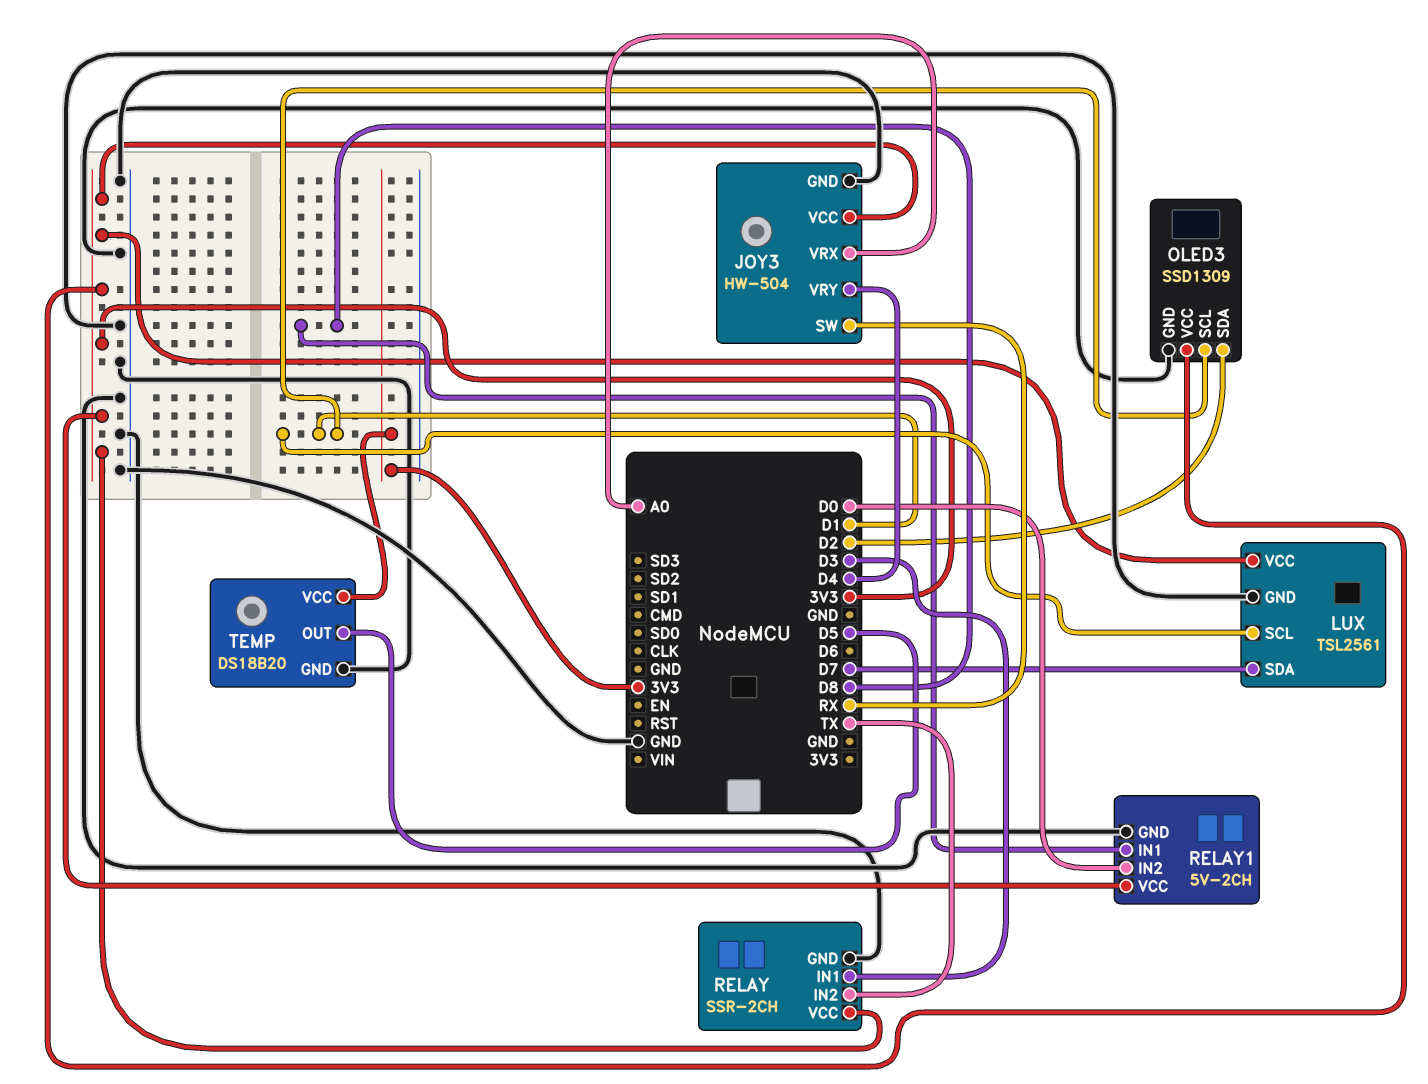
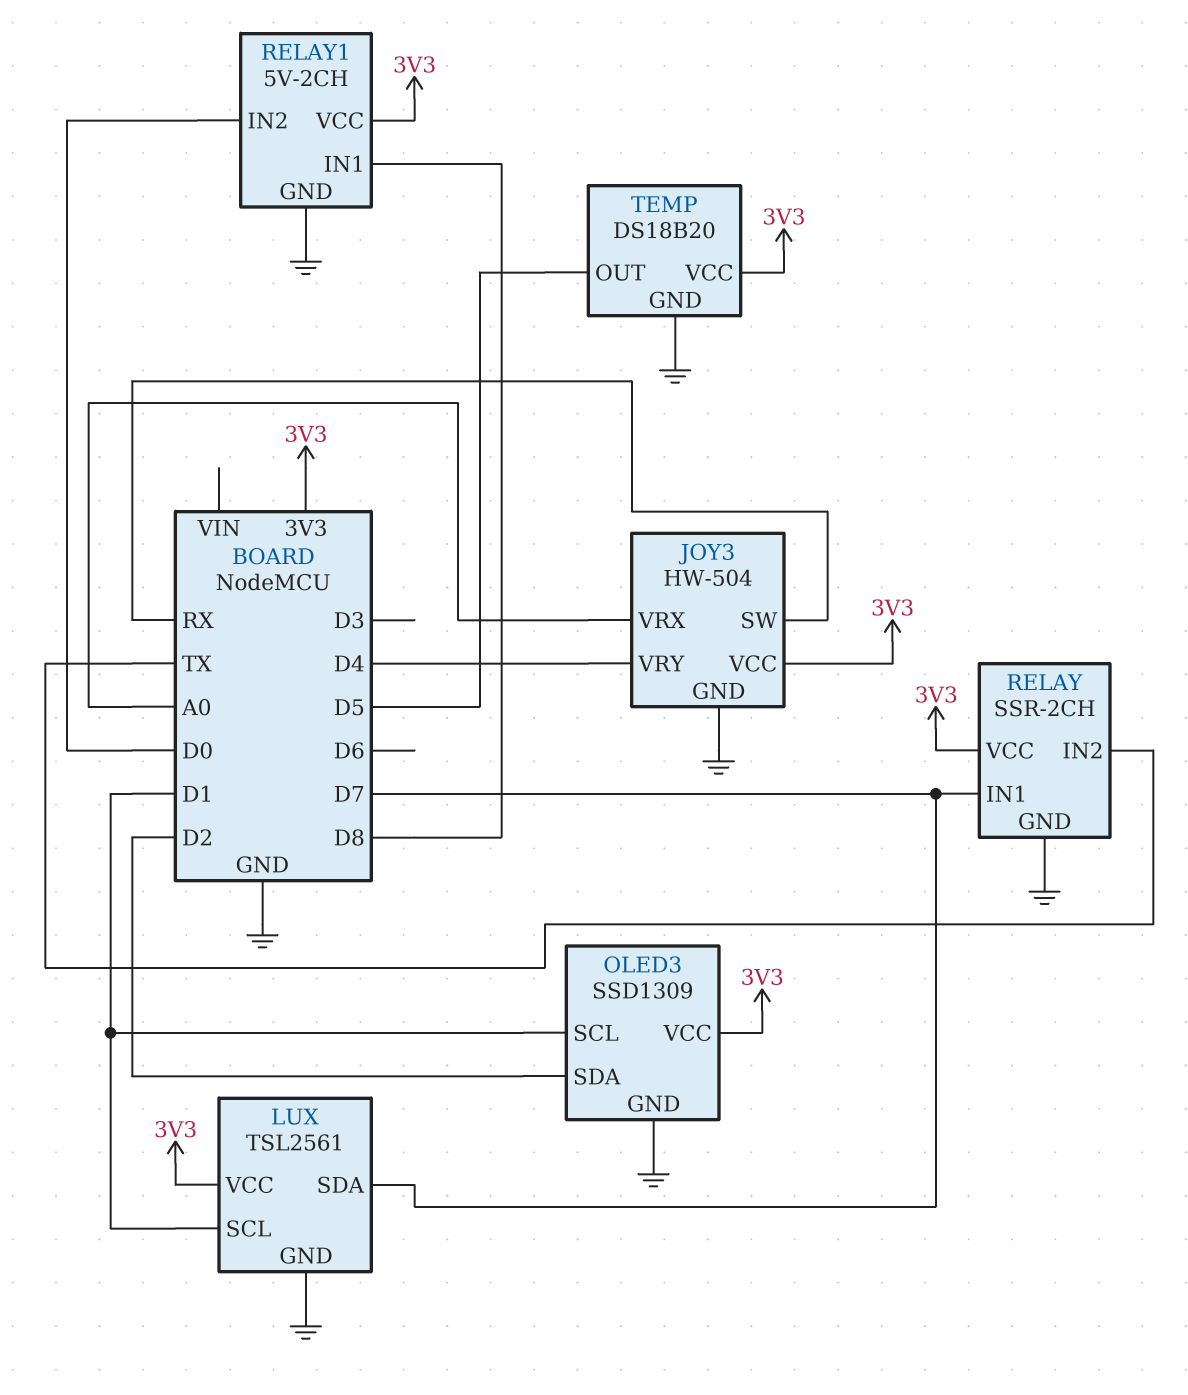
RELAY pin IN1: D3 -> D7

